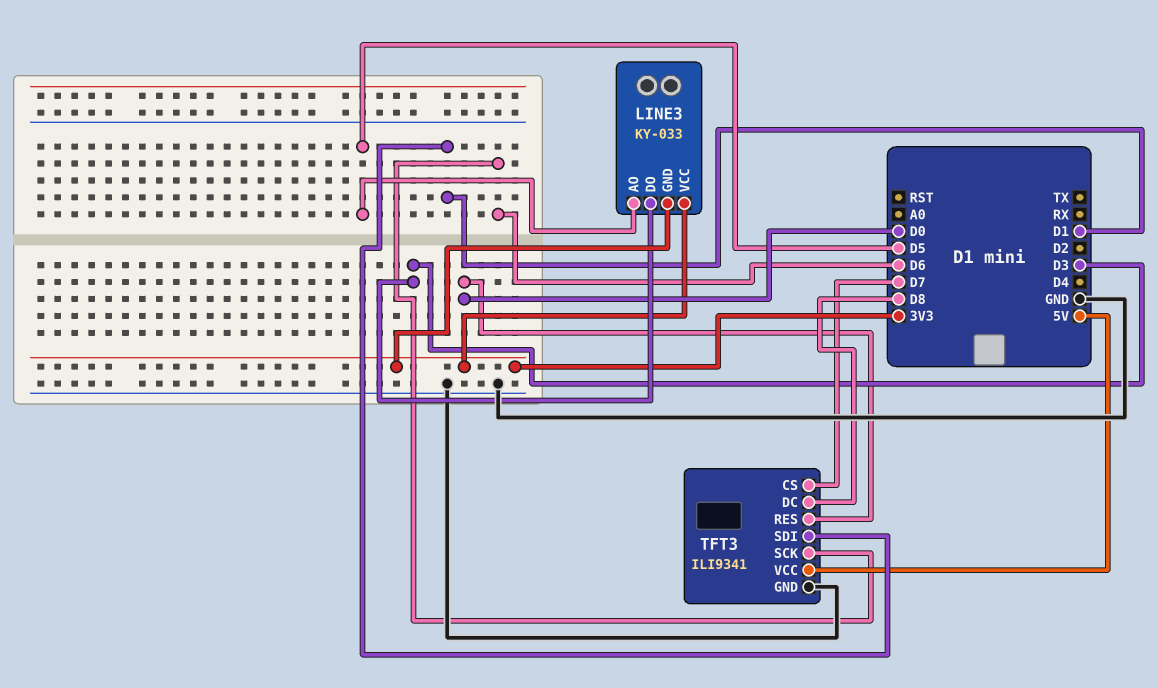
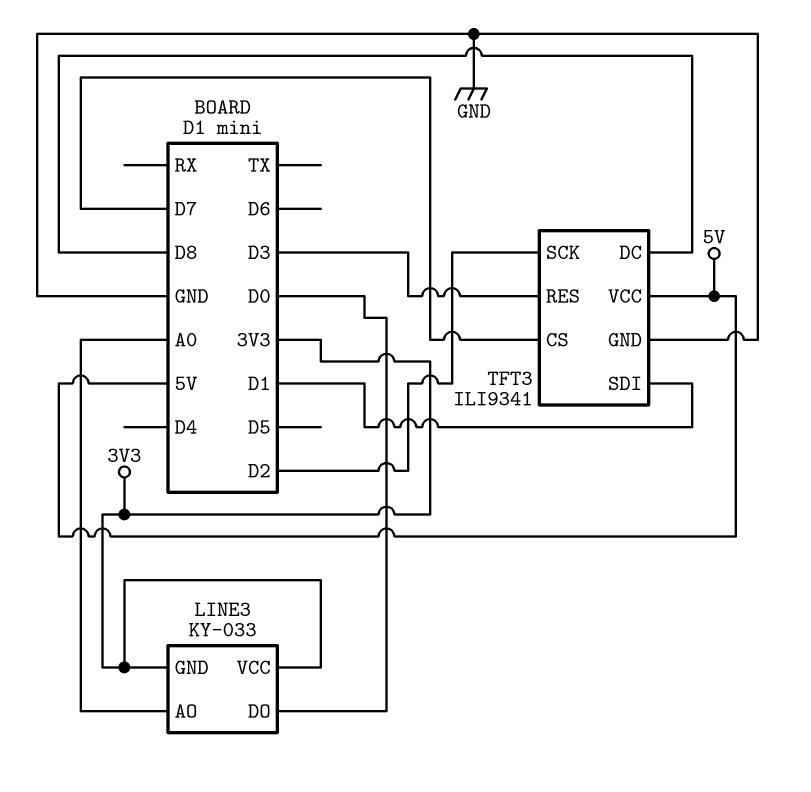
LINE3 pin AO: D5 -> A0
LINE3 pin DO: D3 -> D0
TFT3 pin RES: D0 -> D3
TFT3 pin SCK: D6 -> D2

